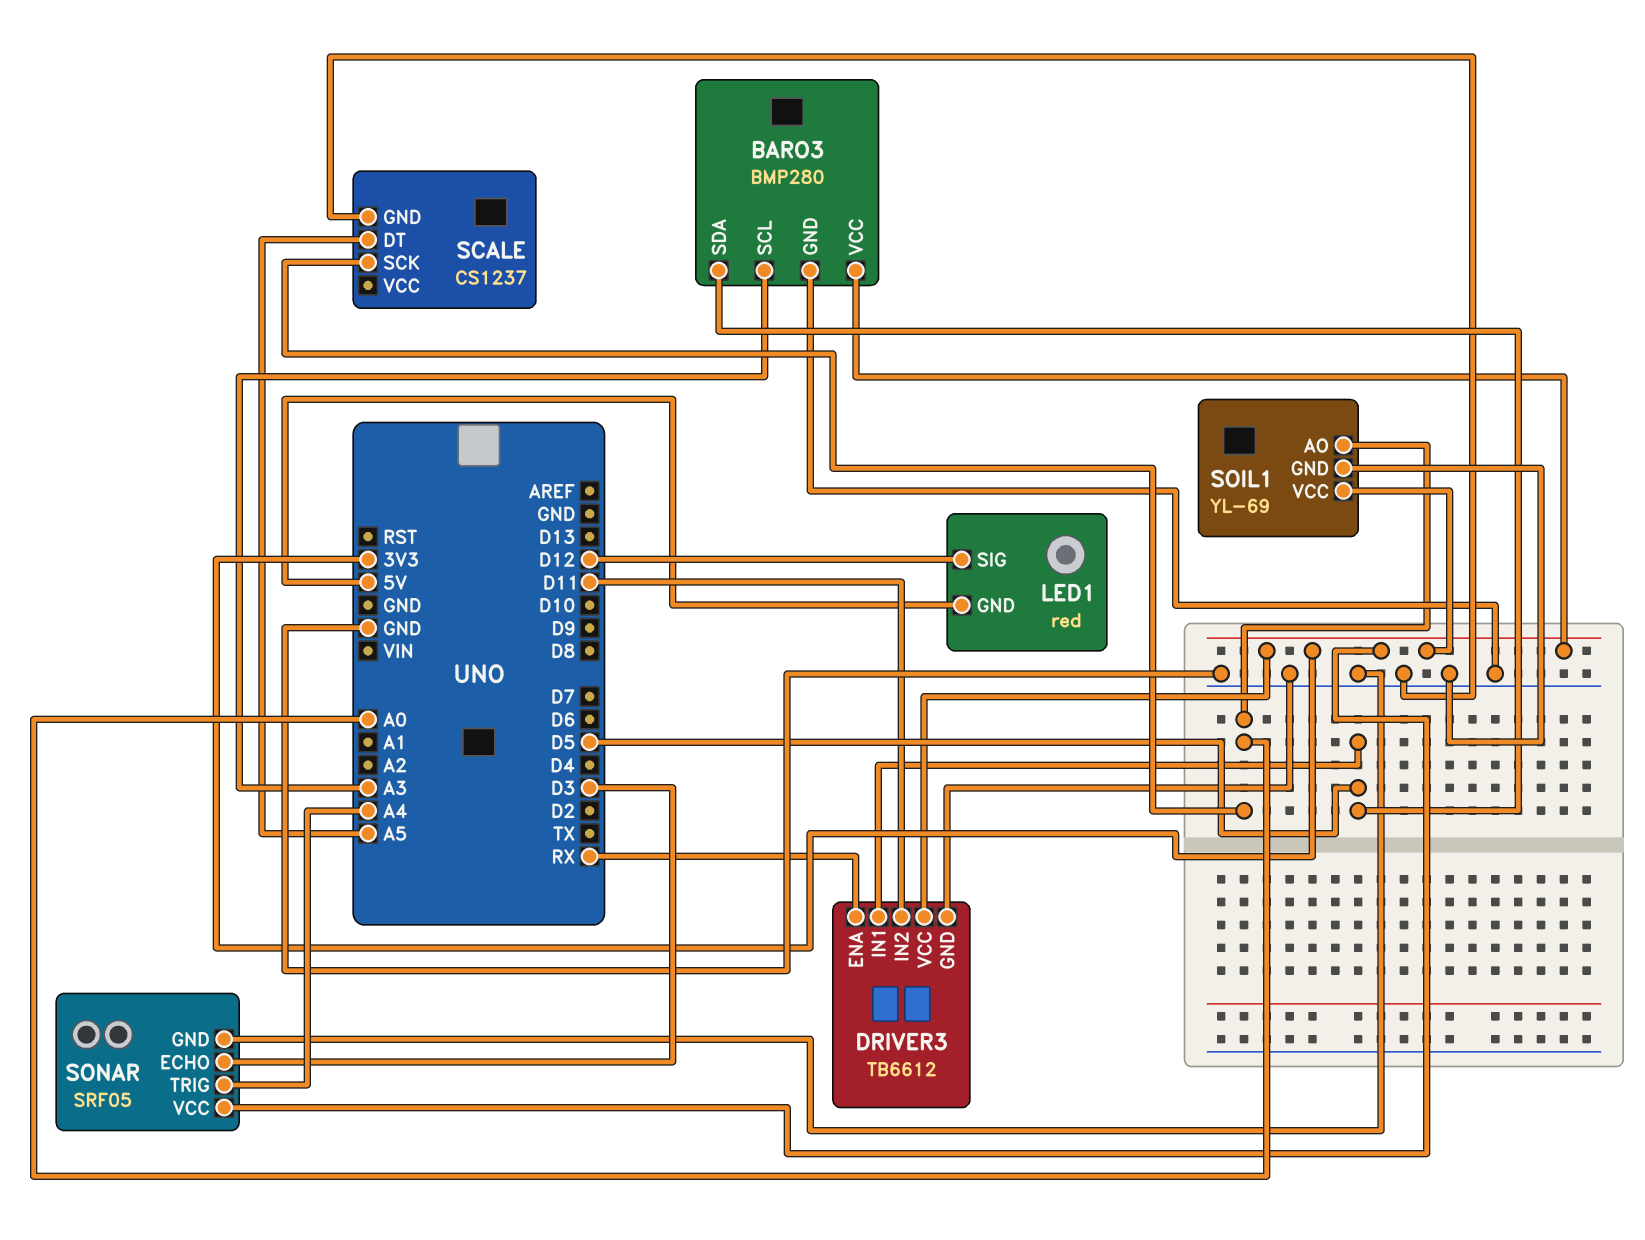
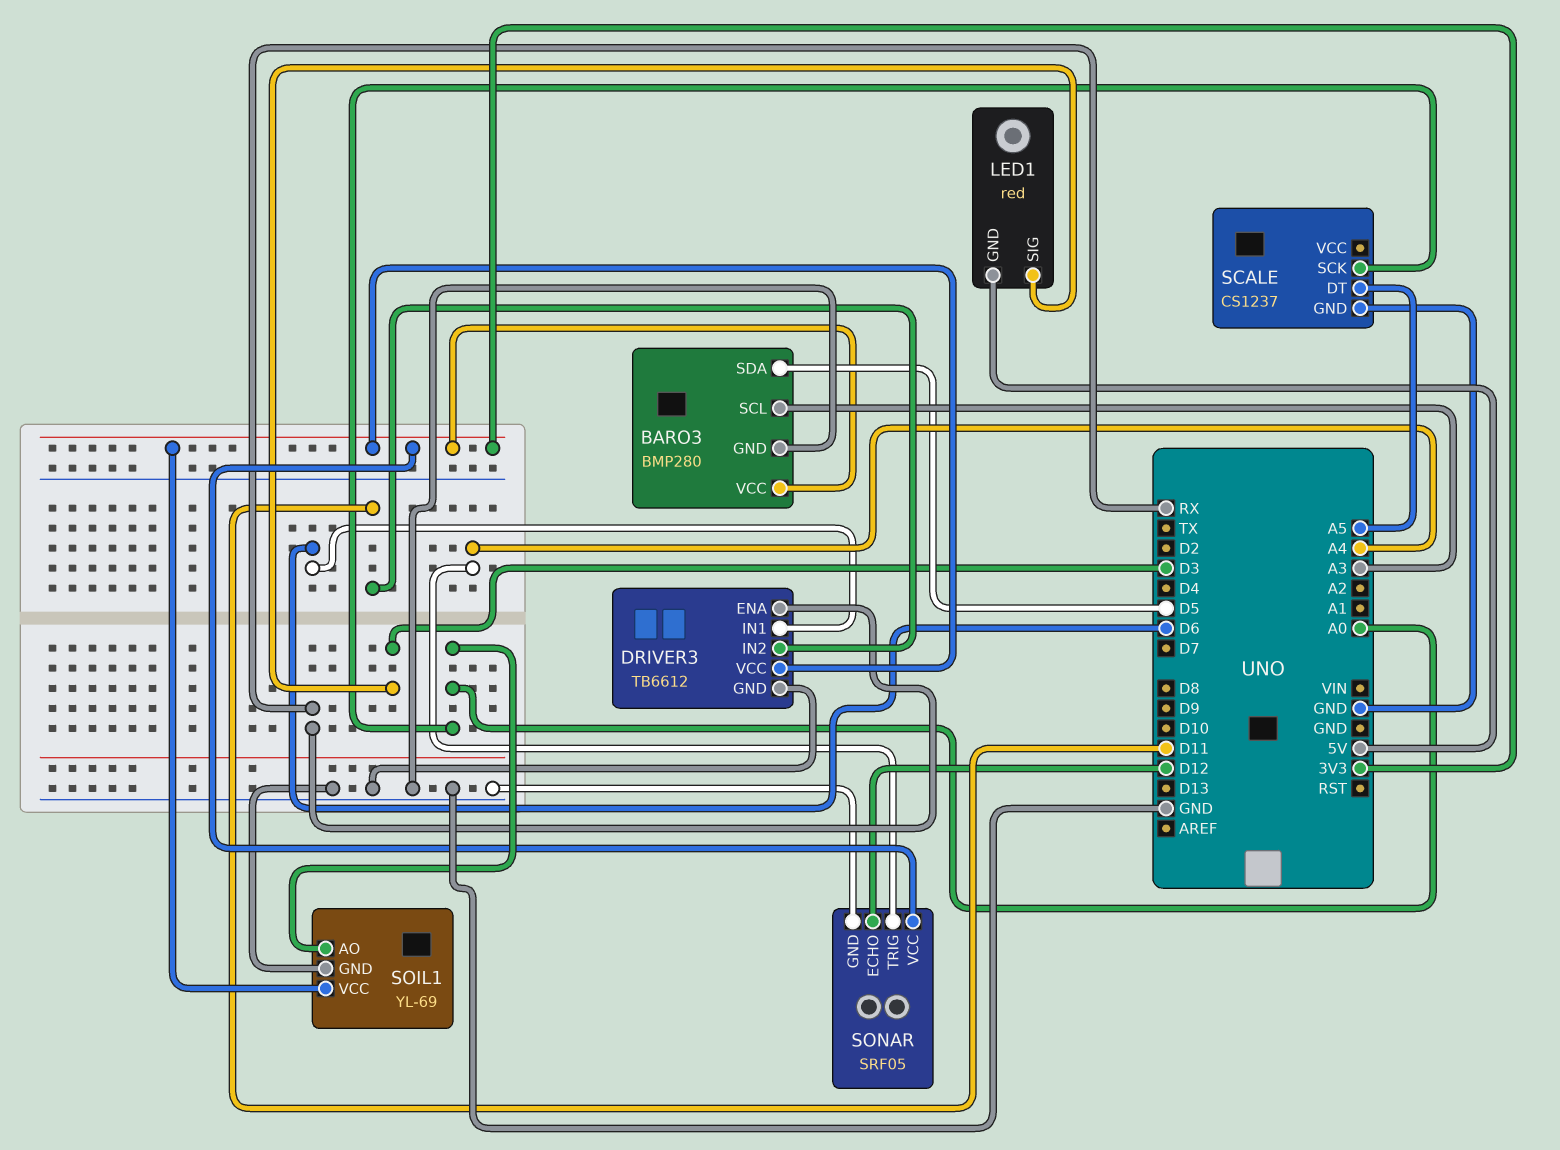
DRIVER3 pin IN1: D5 -> D6
LED1 pin SIG: D12 -> D3
SONAR pin ECHO: D3 -> D12

